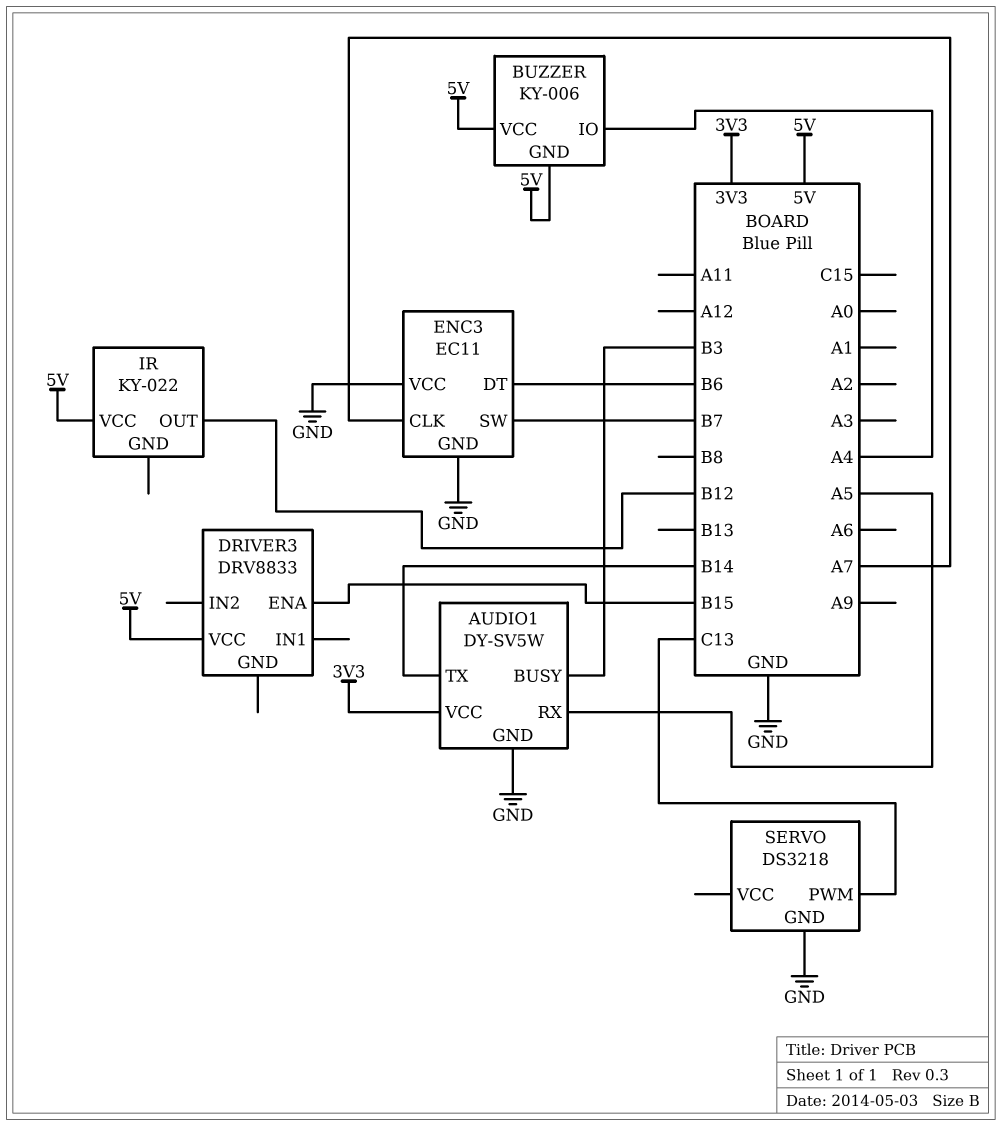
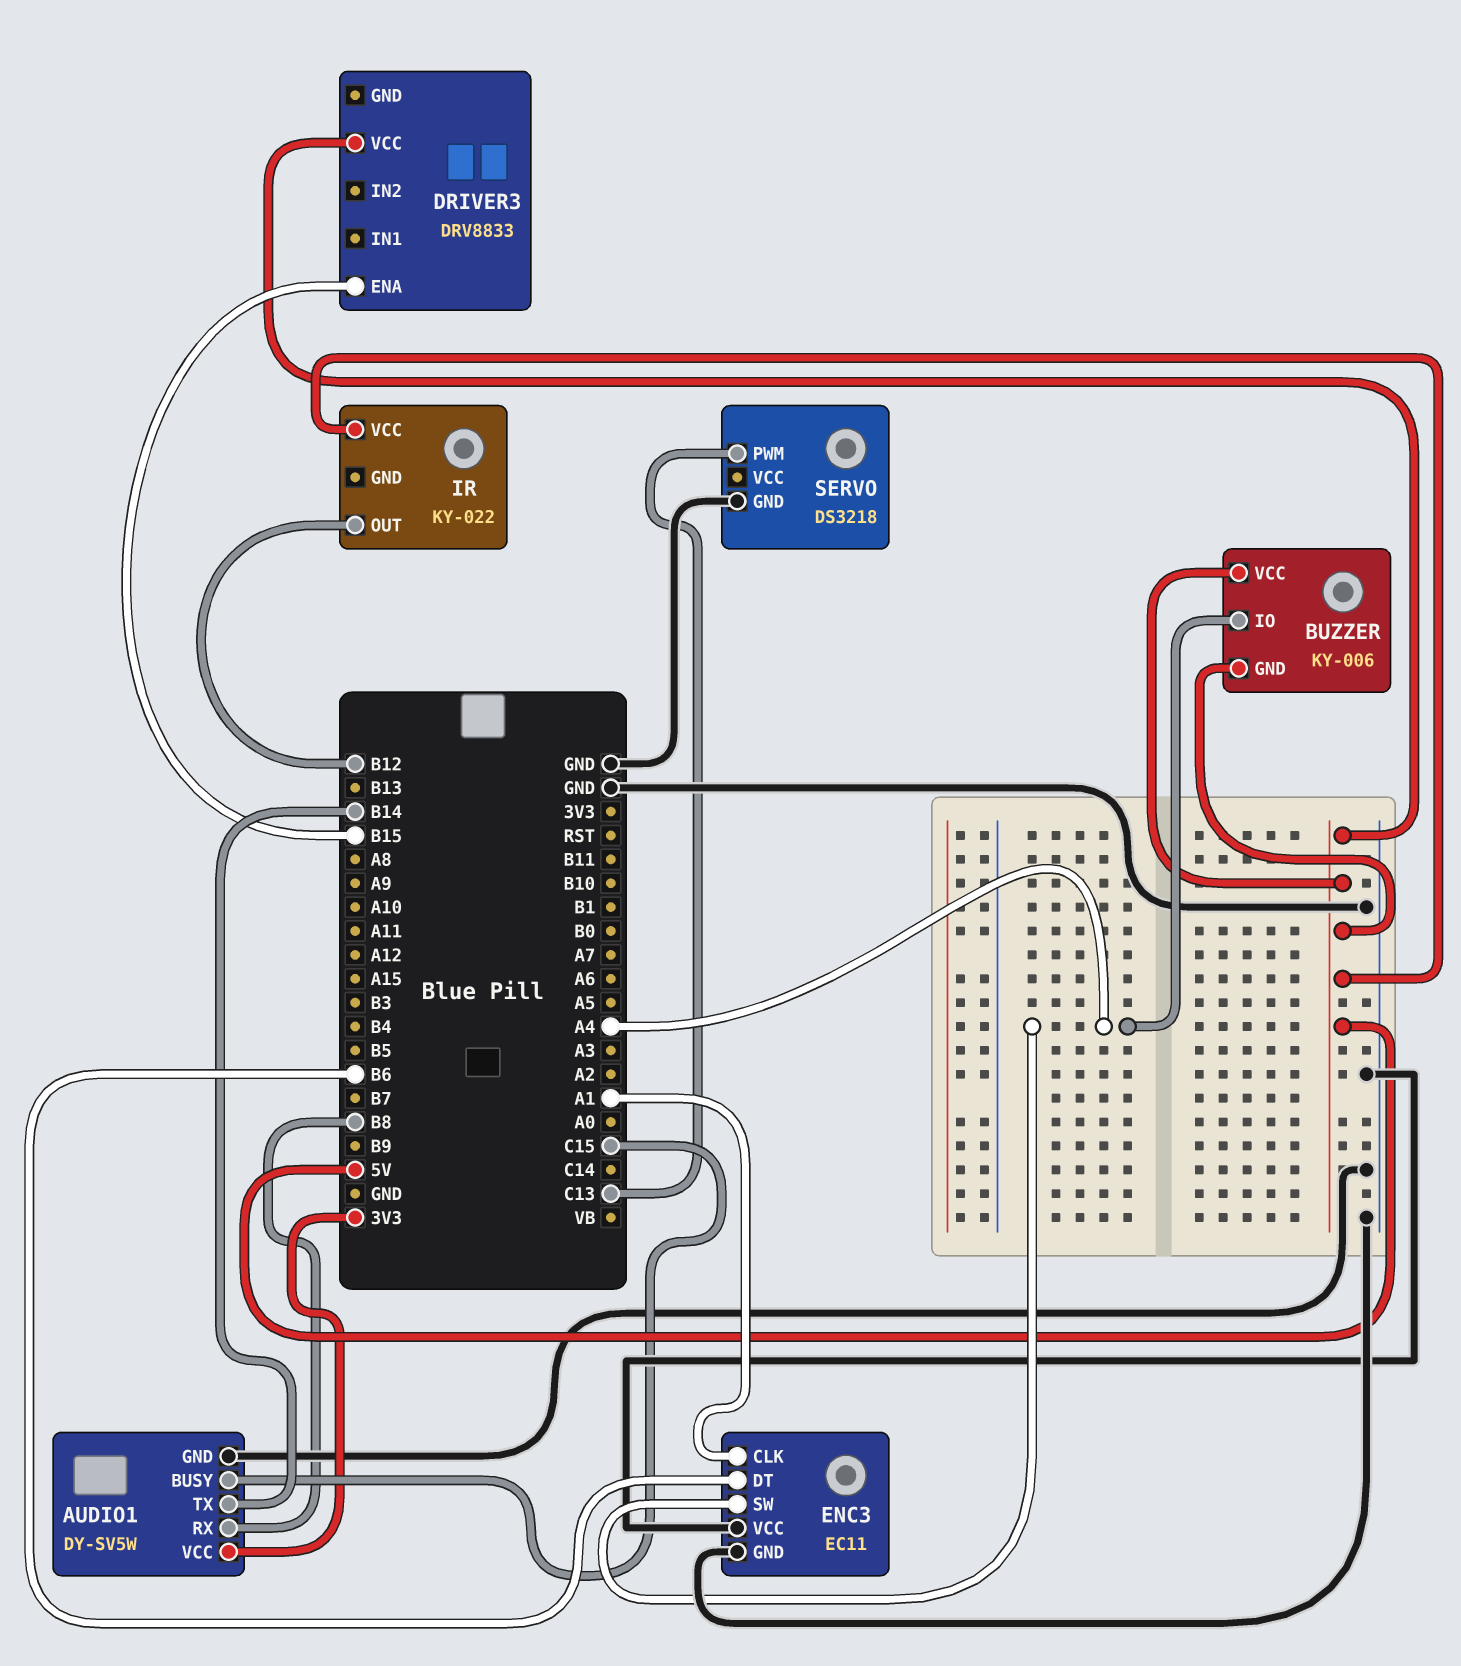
AUDIO1 pin BUSY: B3 -> C15
AUDIO1 pin RX: A5 -> B8
ENC3 pin CLK: A7 -> A1
ENC3 pin SW: B7 -> A4

